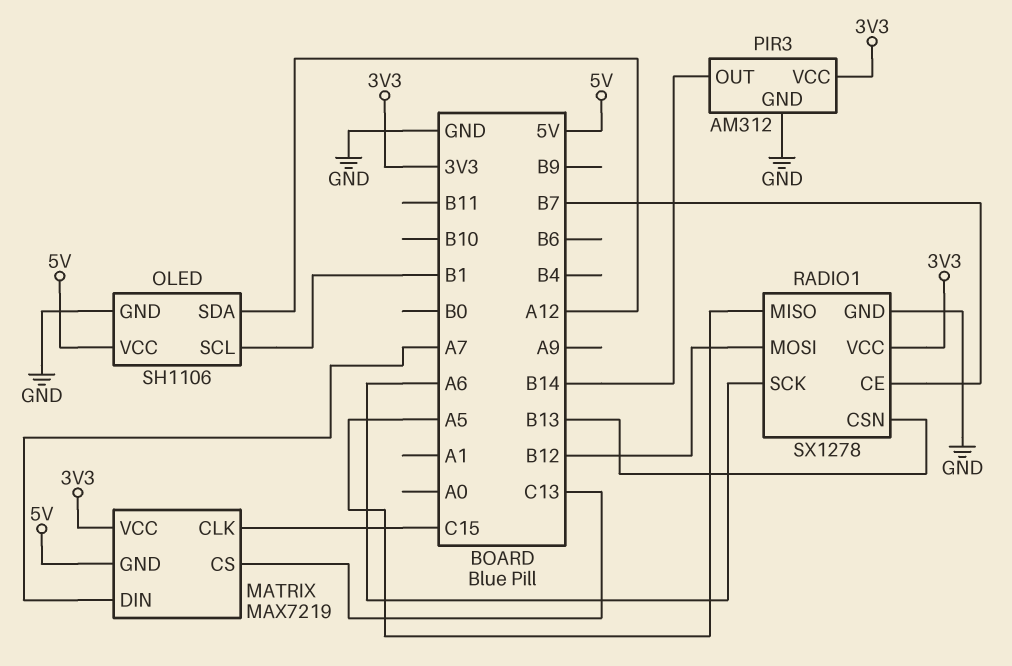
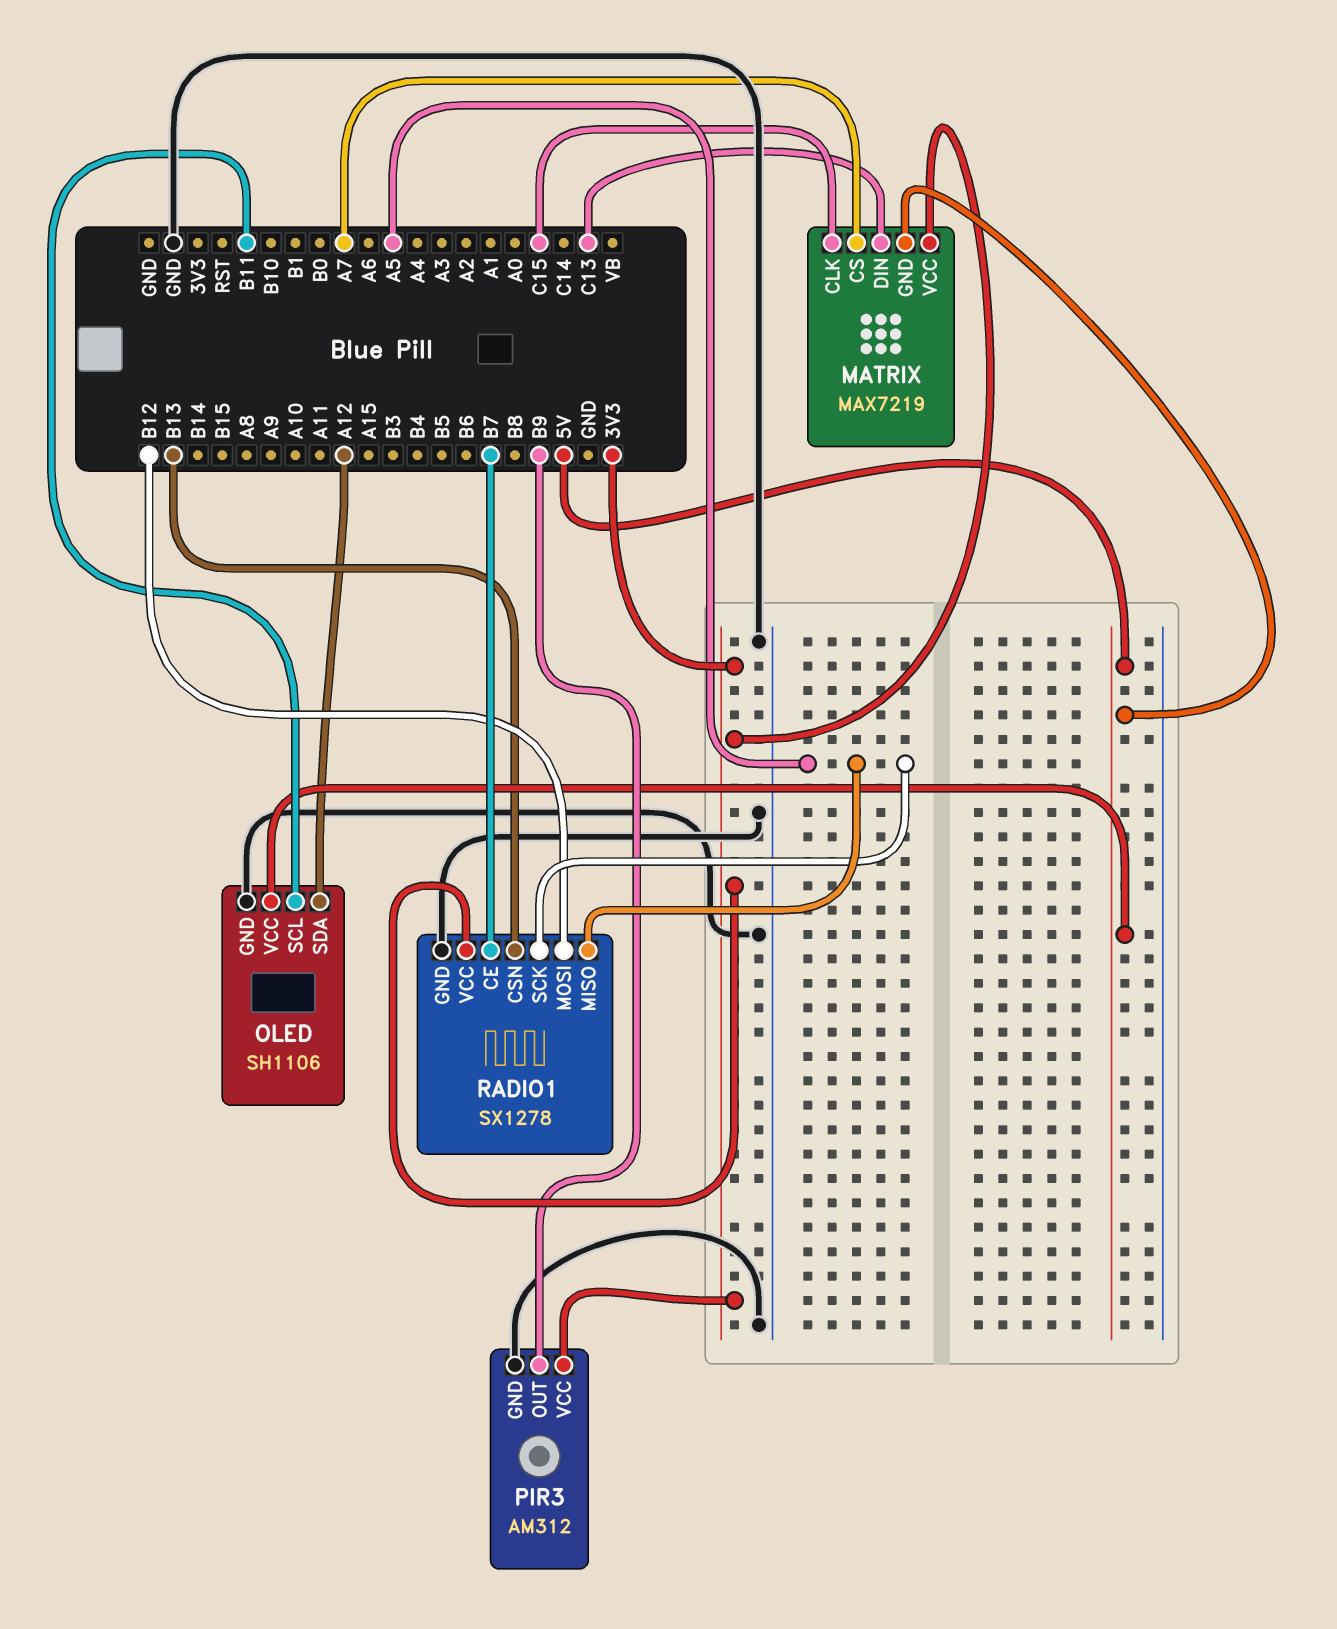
MATRIX pin CS: C13 -> A7
MATRIX pin DIN: A7 -> C13
OLED pin SCL: B1 -> B11
PIR3 pin OUT: B14 -> B9
RADIO1 pin SCK: A6 -> A5

